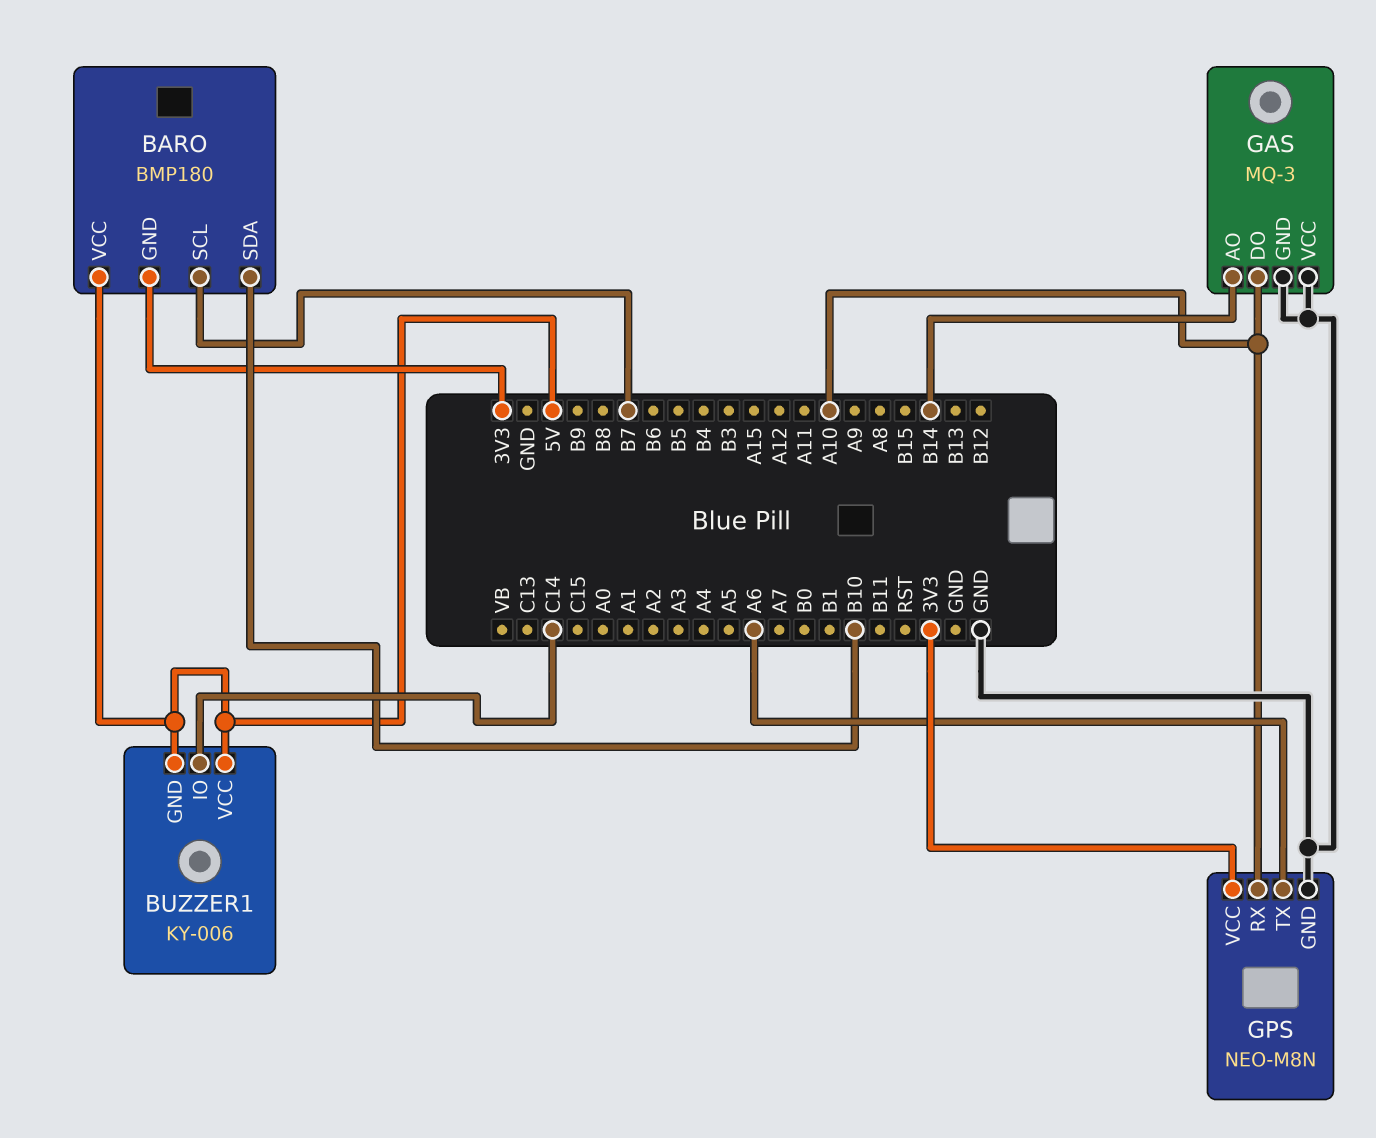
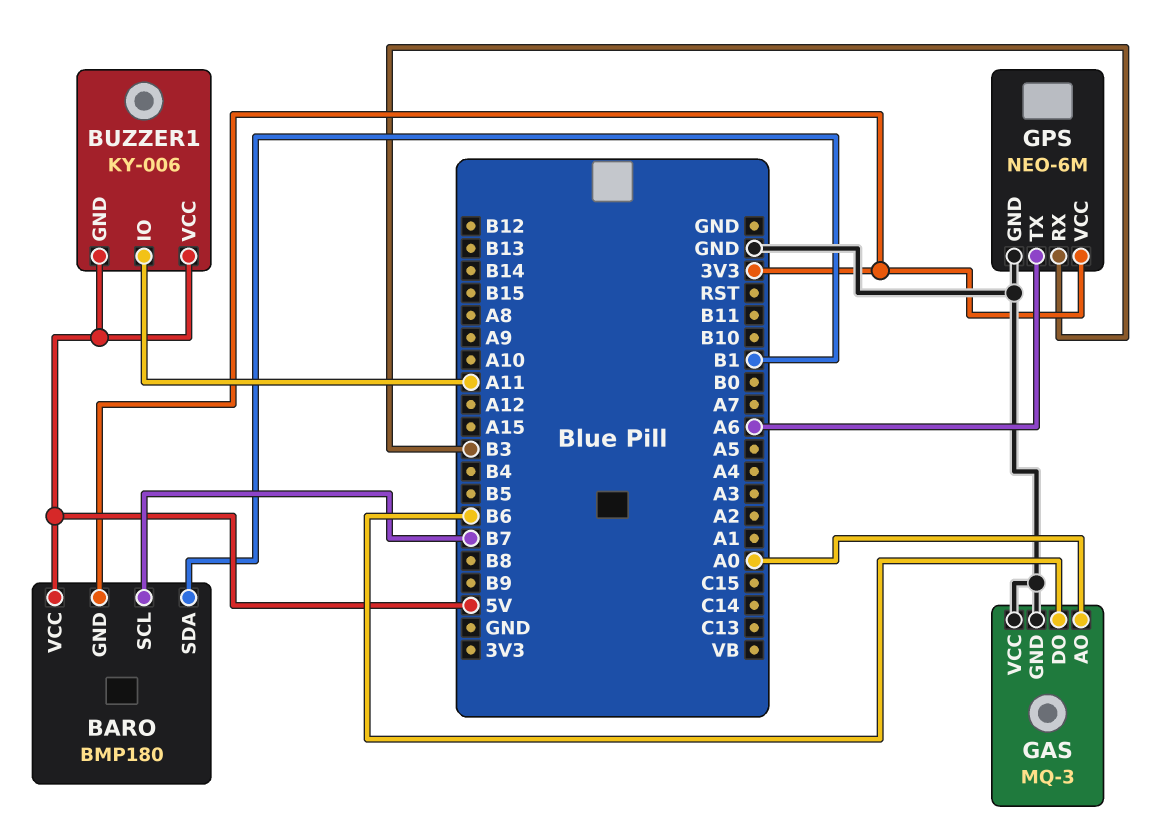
BARO pin SDA: B10 -> B1
BUZZER1 pin IO: C14 -> A11
GAS pin AO: B14 -> A0
GAS pin DO: A10 -> B6
GPS: NEO-M8N -> NEO-6M
GPS pin RX: A10 -> B3

